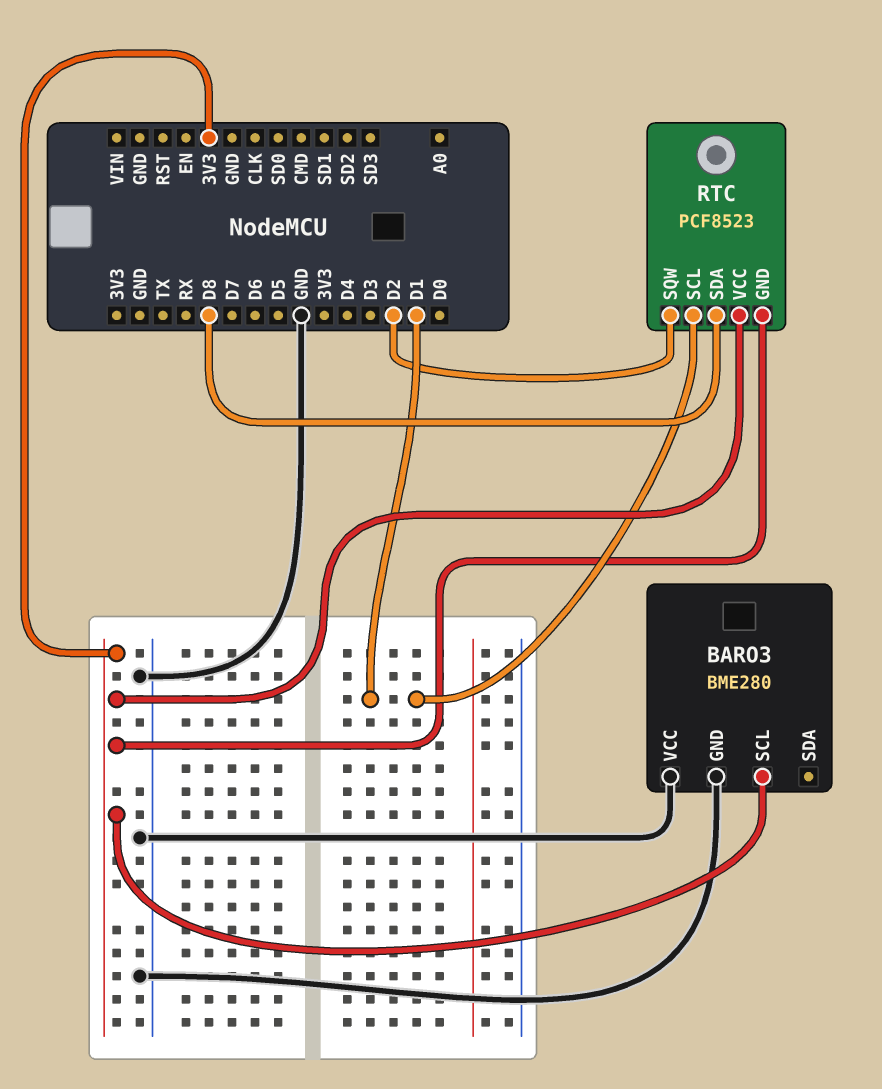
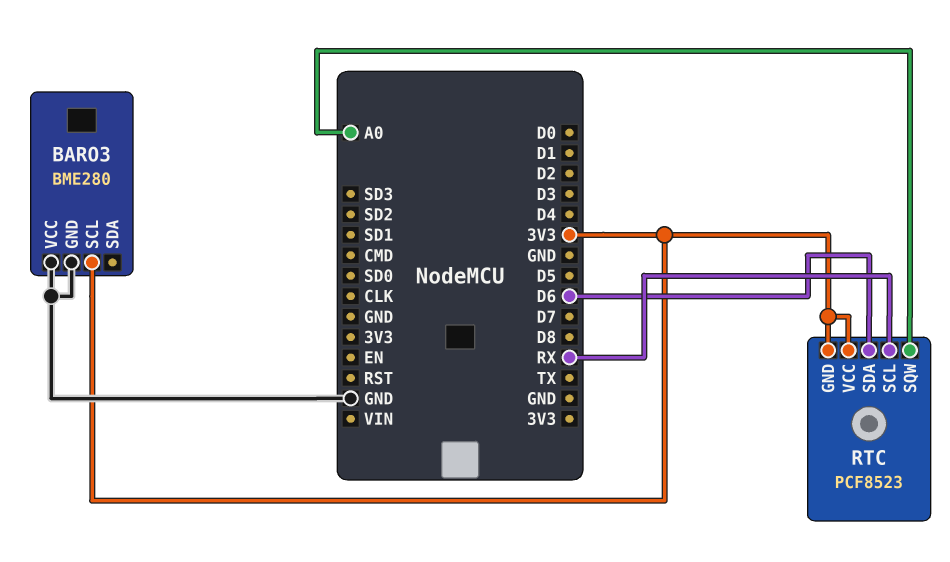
RTC pin SCL: D1 -> RX
RTC pin SDA: D8 -> D6
RTC pin SQW: D2 -> A0

